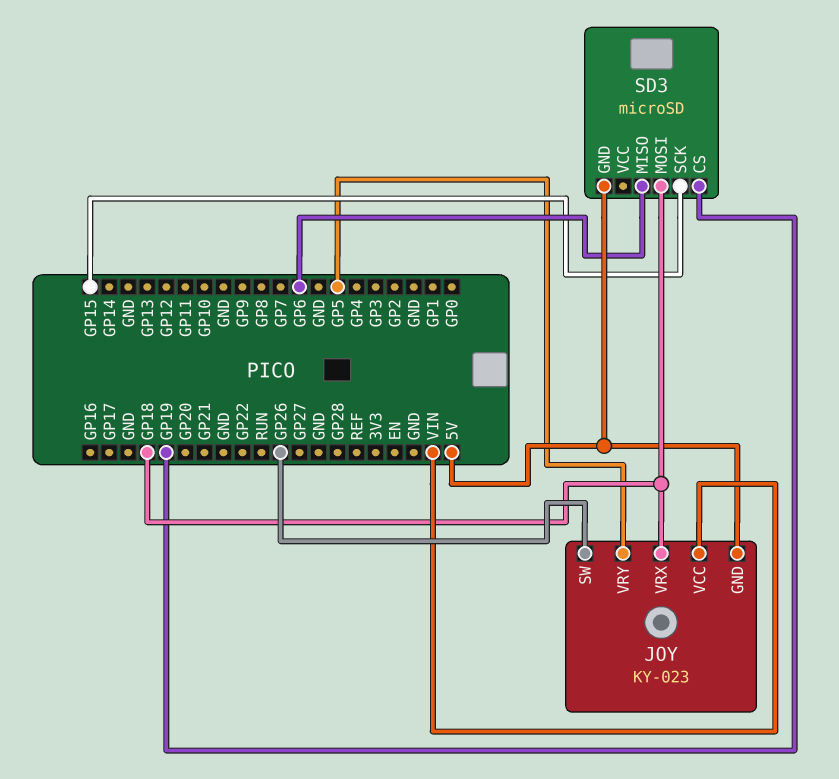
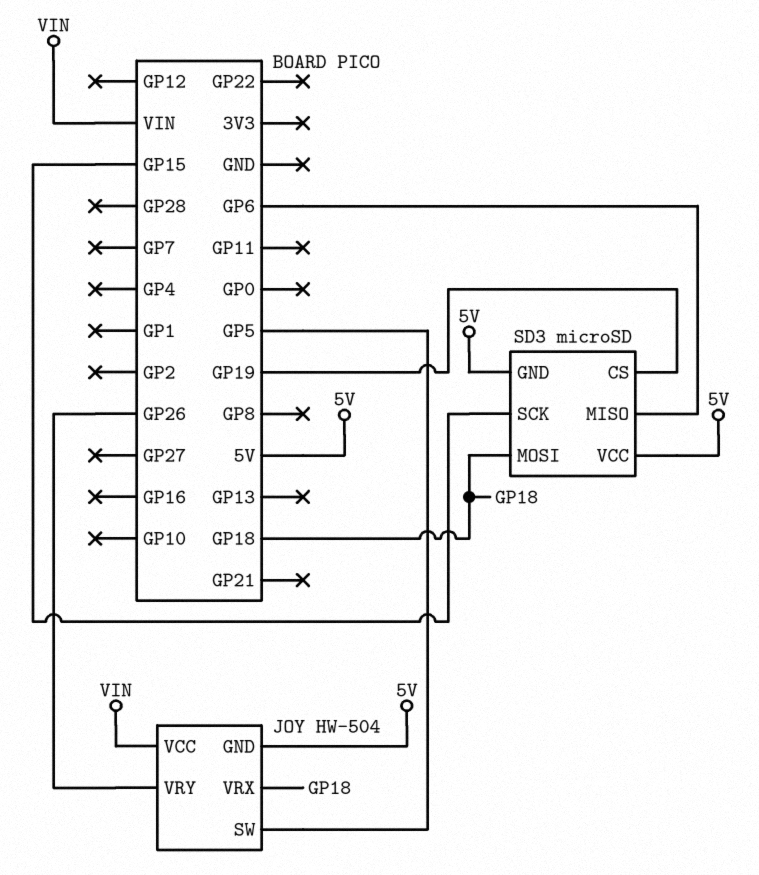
JOY: KY-023 -> HW-504
JOY pin SW: GP26 -> GP5
JOY pin VRY: GP5 -> GP26
SD3 pin VCC: none -> 5V

